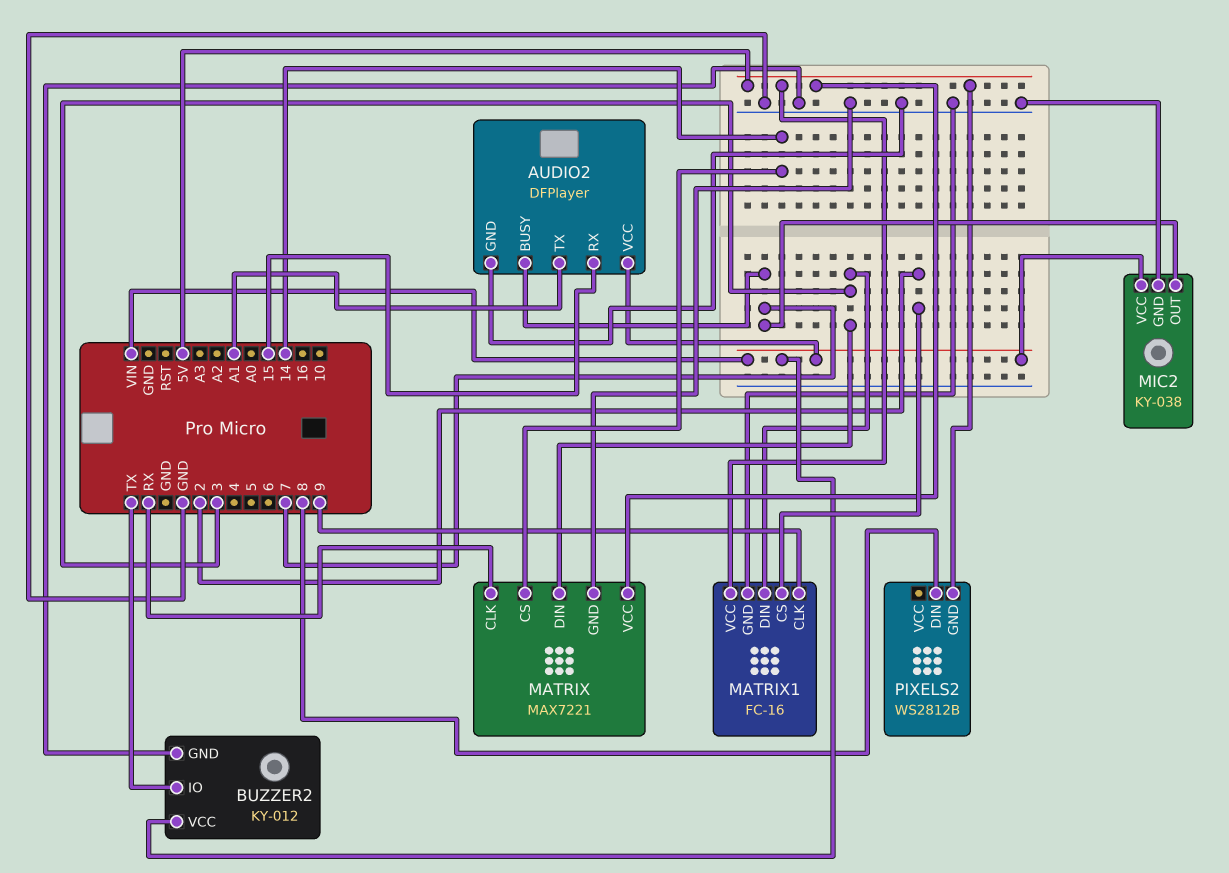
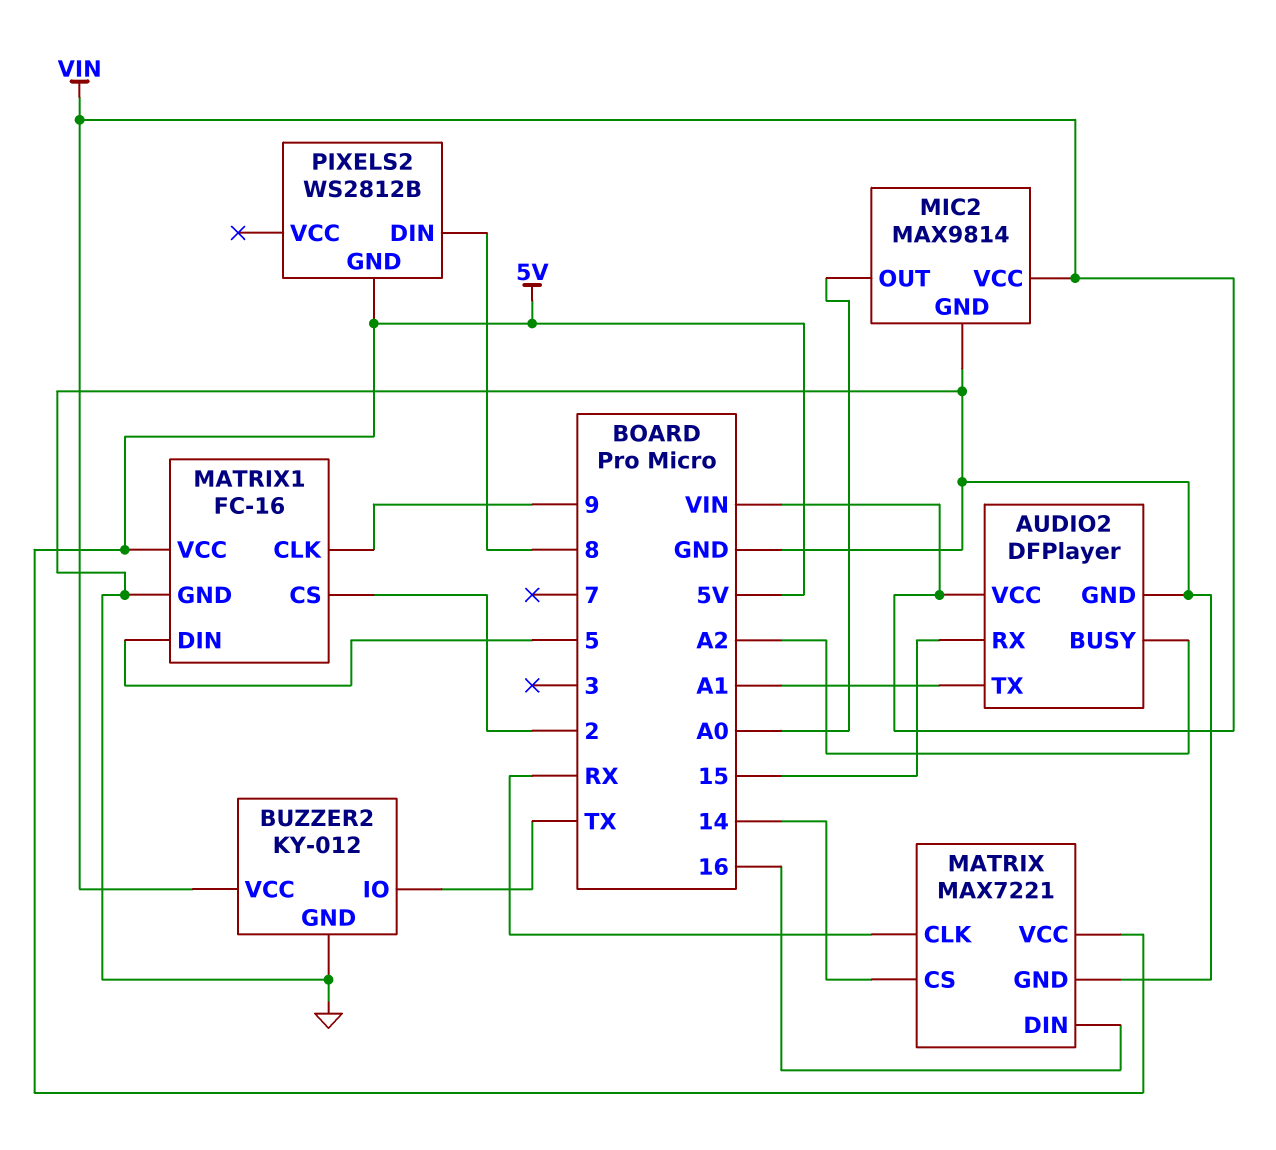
AUDIO2 pin BUSY: 7 -> A2
MATRIX pin DIN: 3 -> 16
MATRIX1 pin DIN: 3 -> 5
MIC2: KY-038 -> MAX9814
MIC2 pin OUT: 7 -> A0

